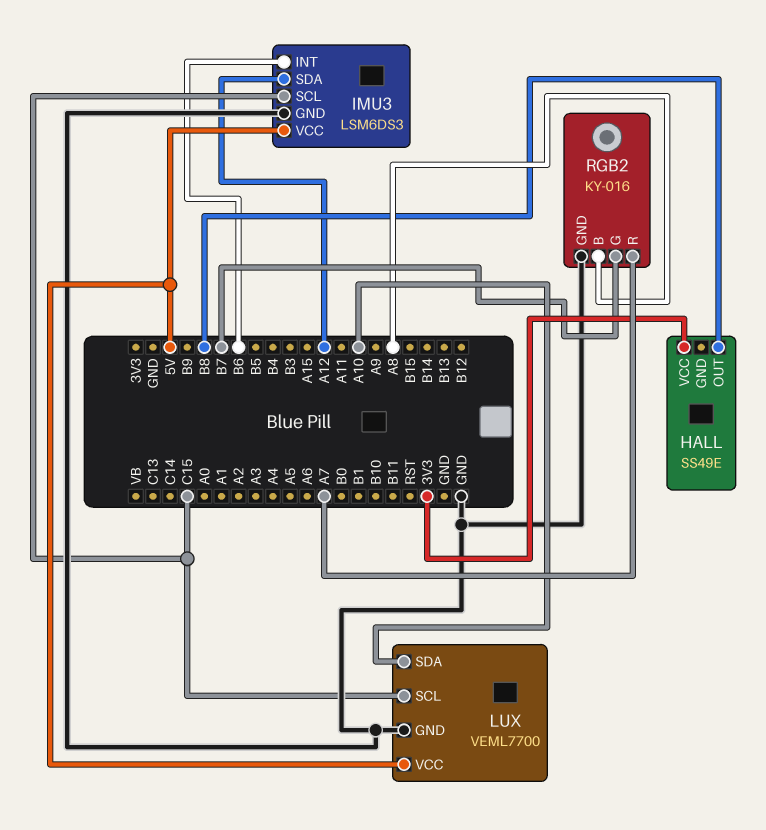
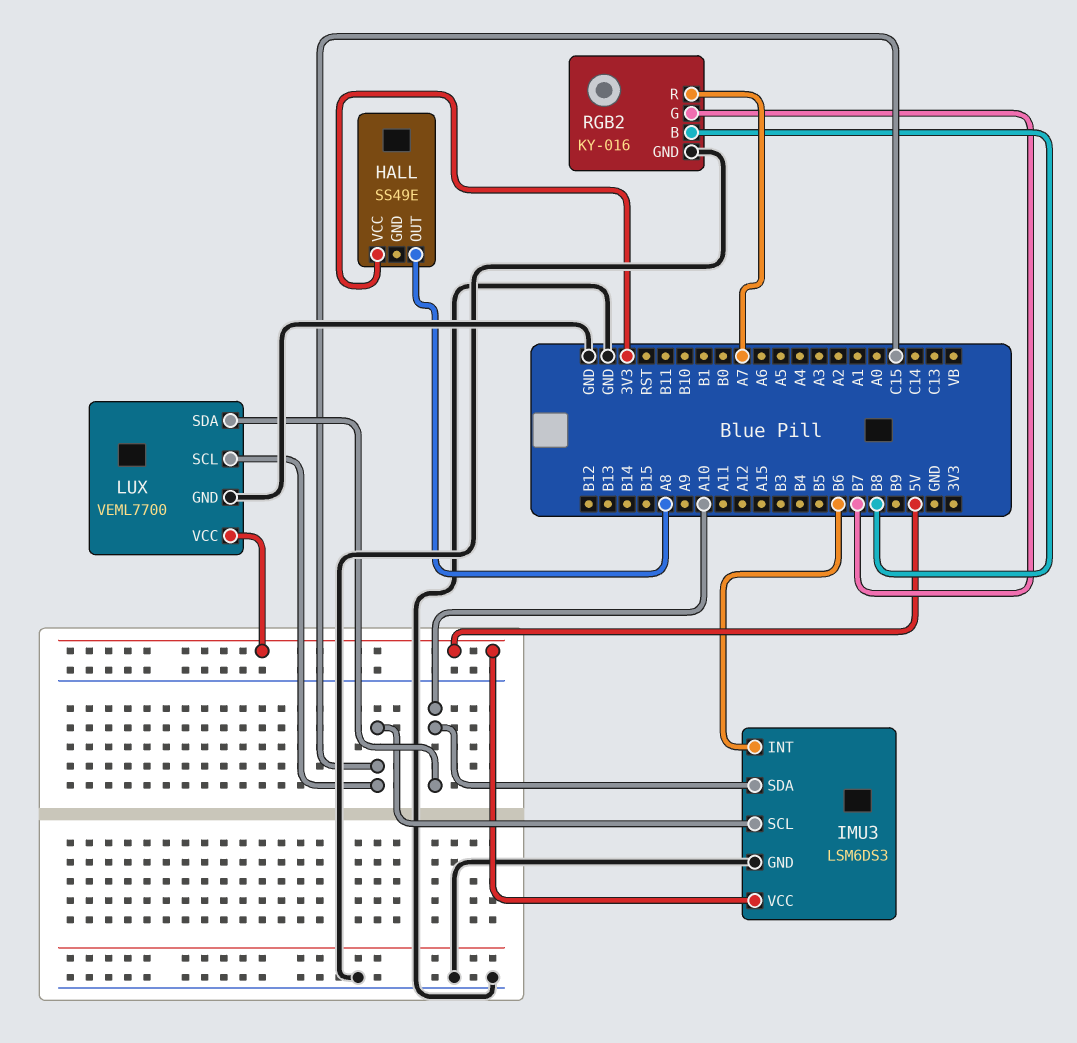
HALL pin OUT: B8 -> A8
IMU3 pin SDA: A12 -> A10
RGB2 pin B: A8 -> B8

